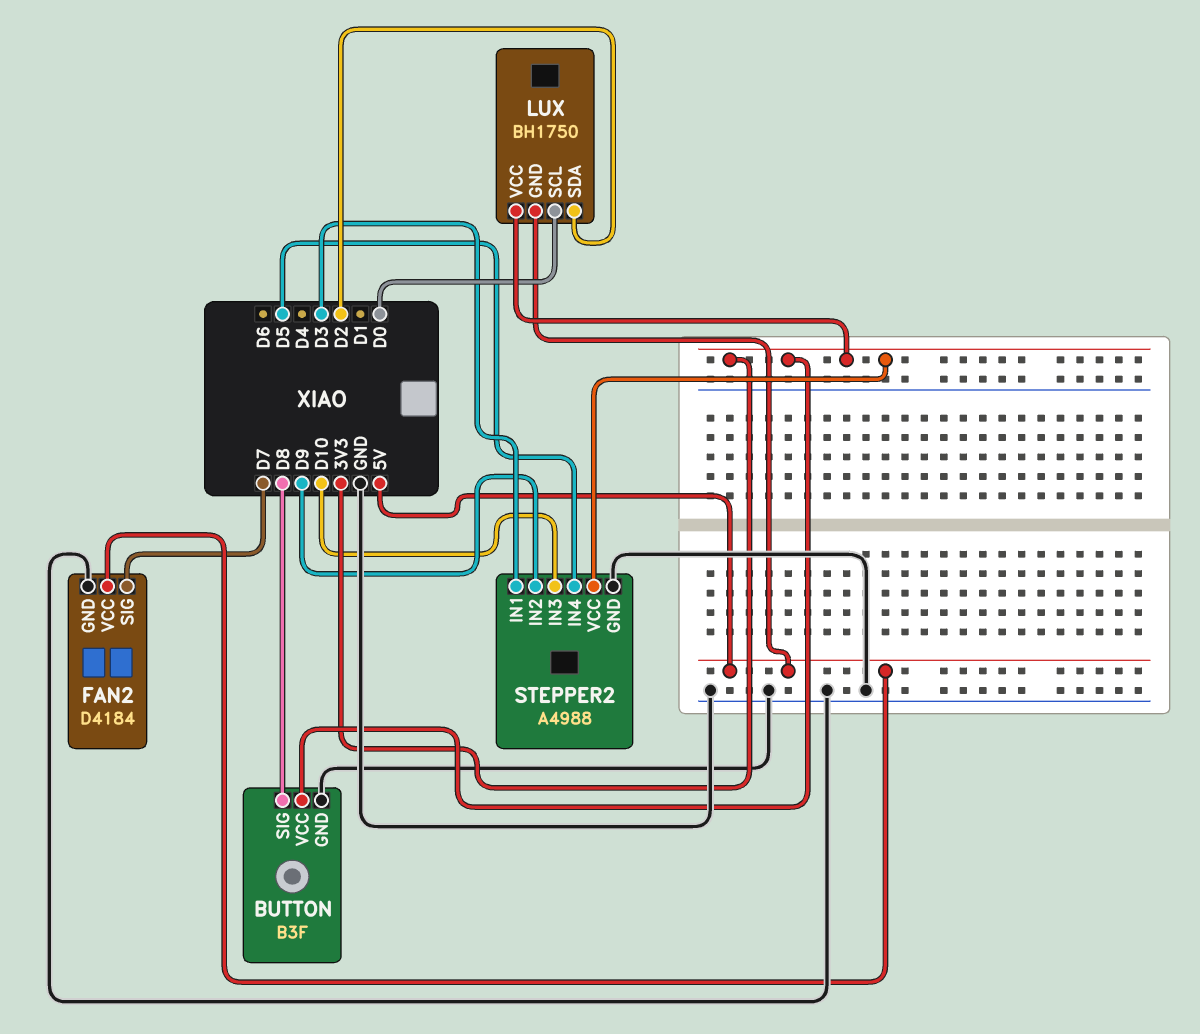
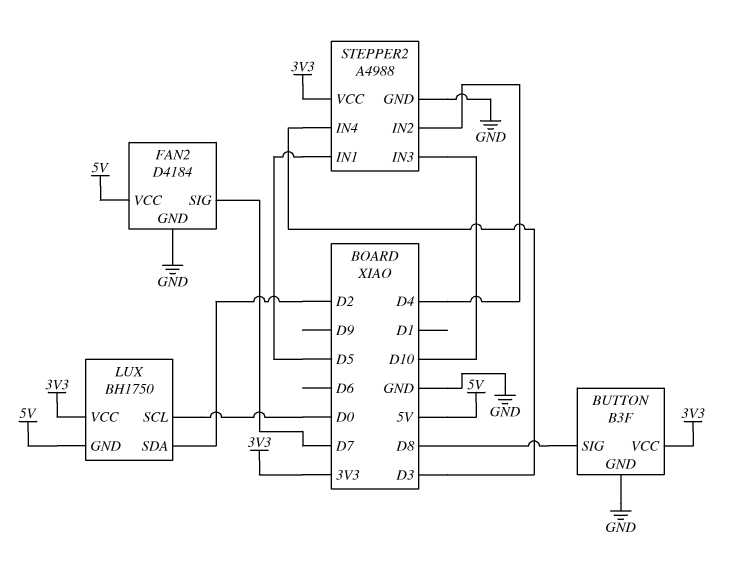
STEPPER2 pin IN1: D3 -> D5
STEPPER2 pin IN2: D9 -> D4
STEPPER2 pin IN4: D5 -> D3

